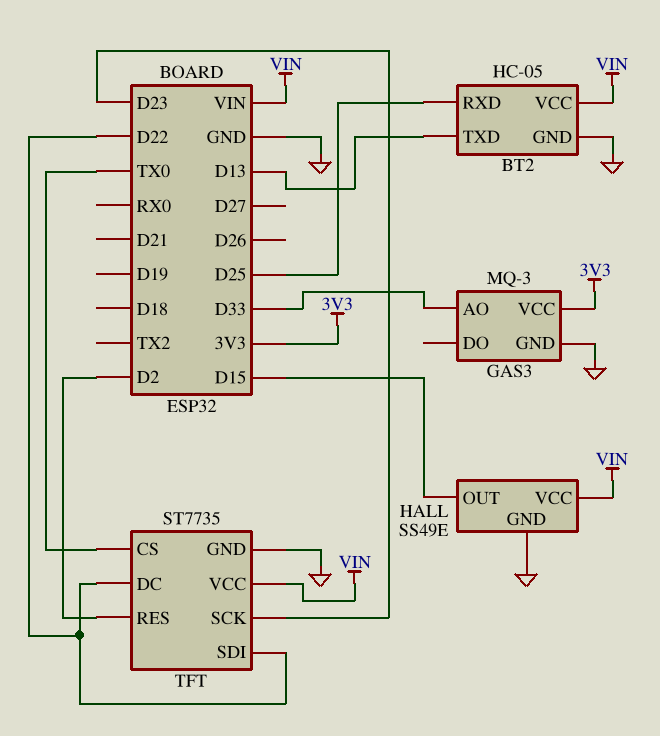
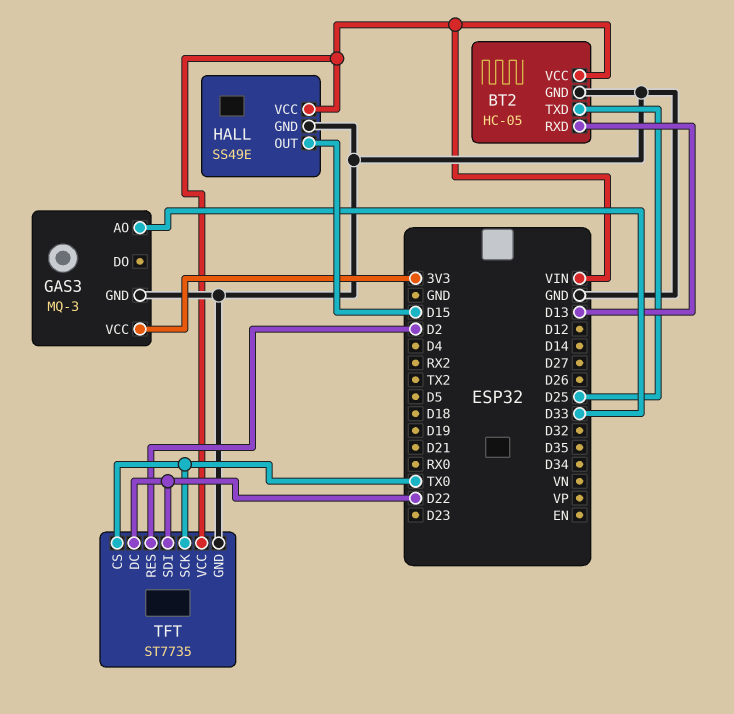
BT2 pin RXD: D25 -> D13
BT2 pin TXD: D13 -> D25
TFT pin SCK: D23 -> TX0

